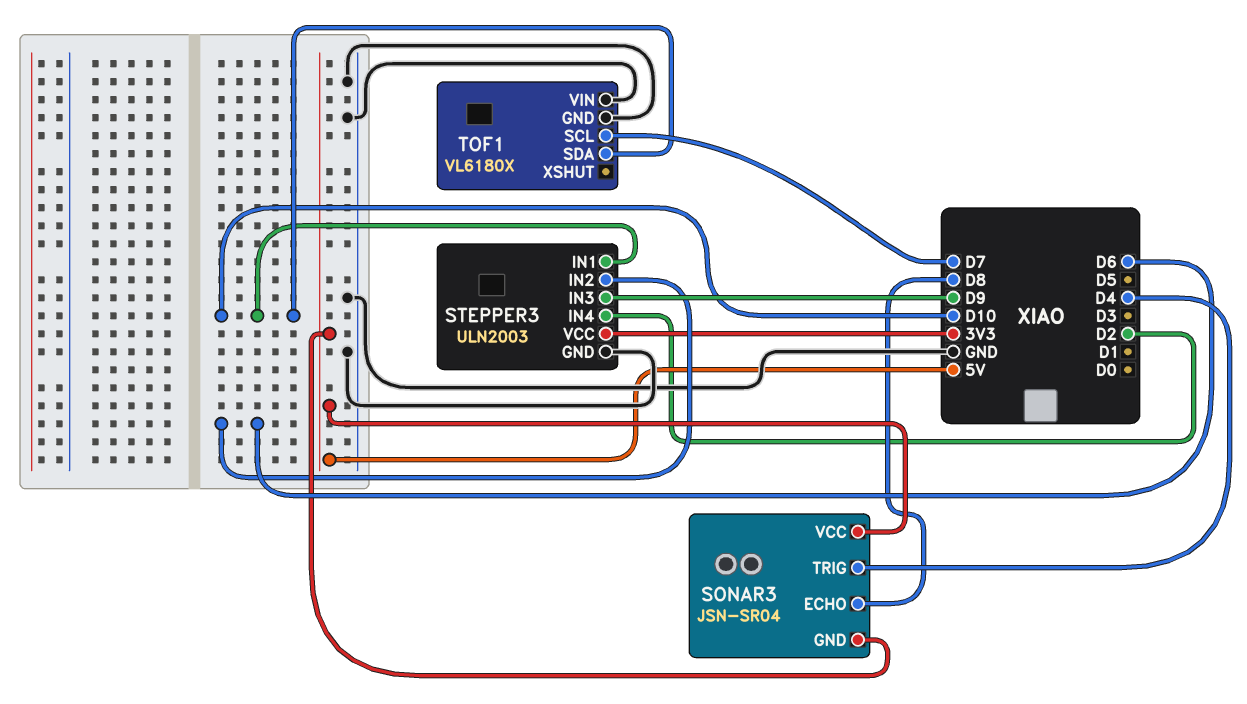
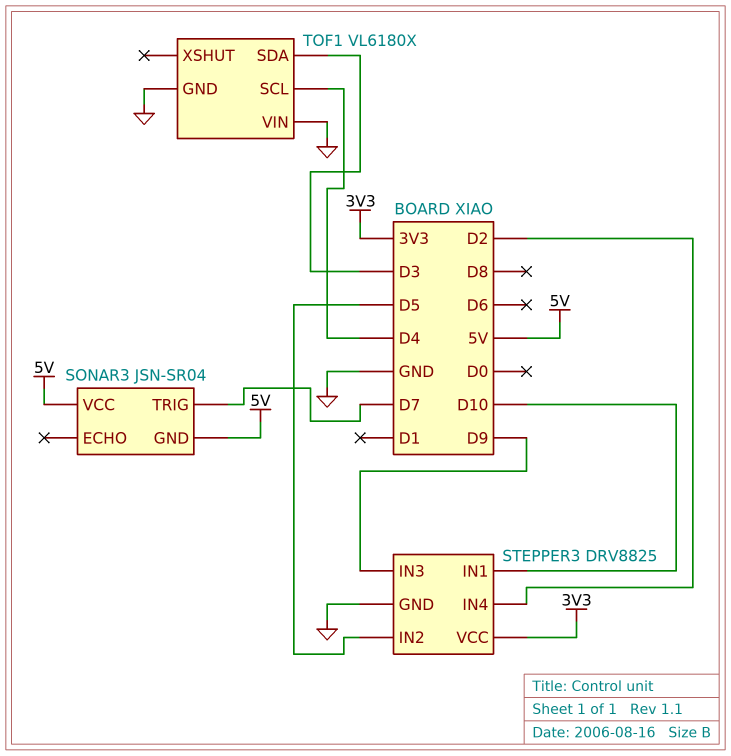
SONAR3 pin ECHO: D8 -> none
SONAR3 pin TRIG: D4 -> D7
STEPPER3: ULN2003 -> DRV8825
STEPPER3 pin IN2: D6 -> D5
TOF1 pin SCL: D7 -> D4
TOF1 pin SDA: D10 -> D3

